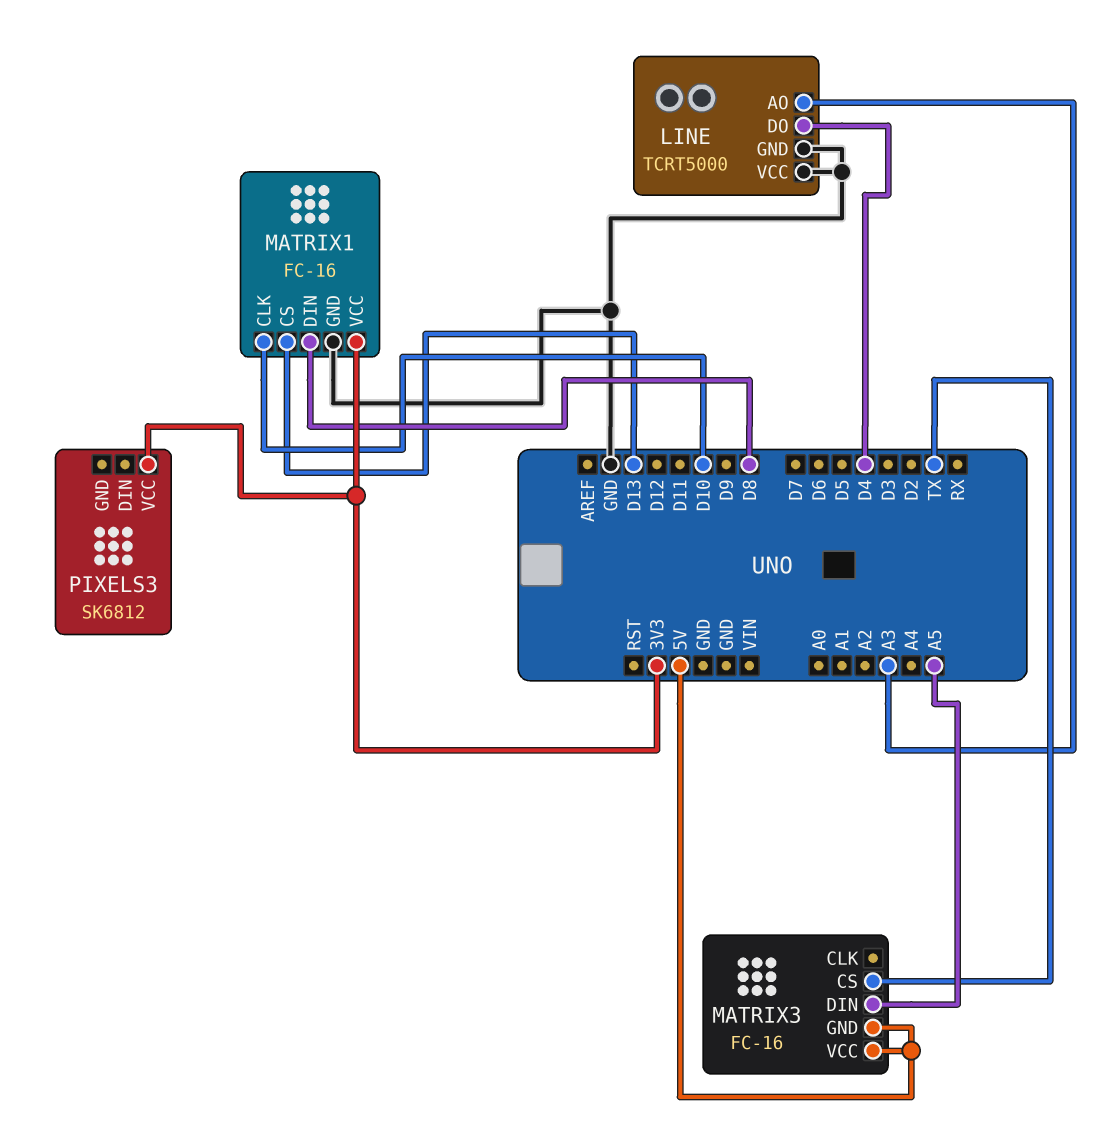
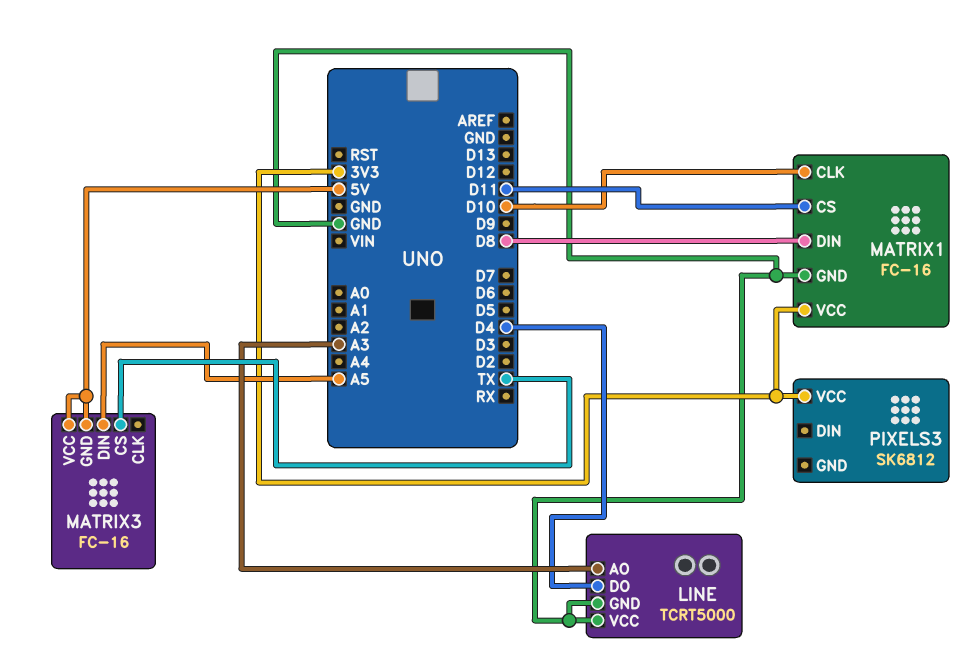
MATRIX1 pin CS: D13 -> D11

